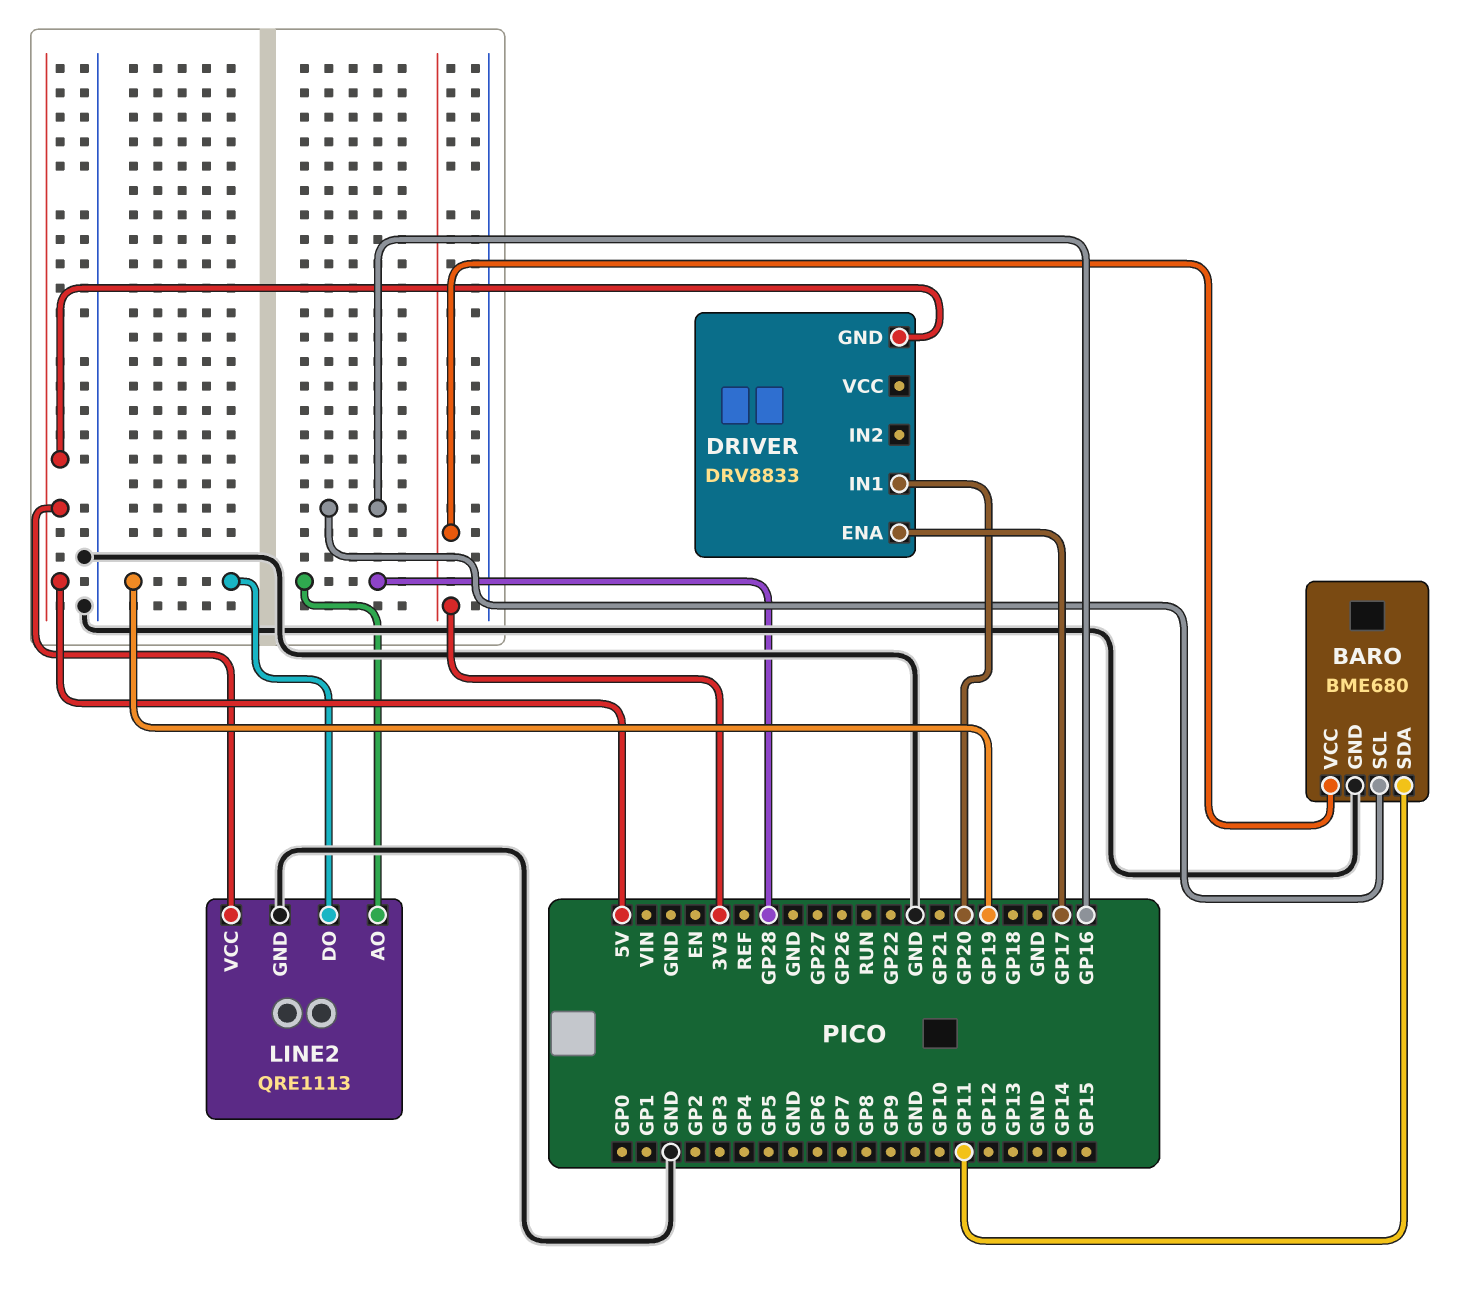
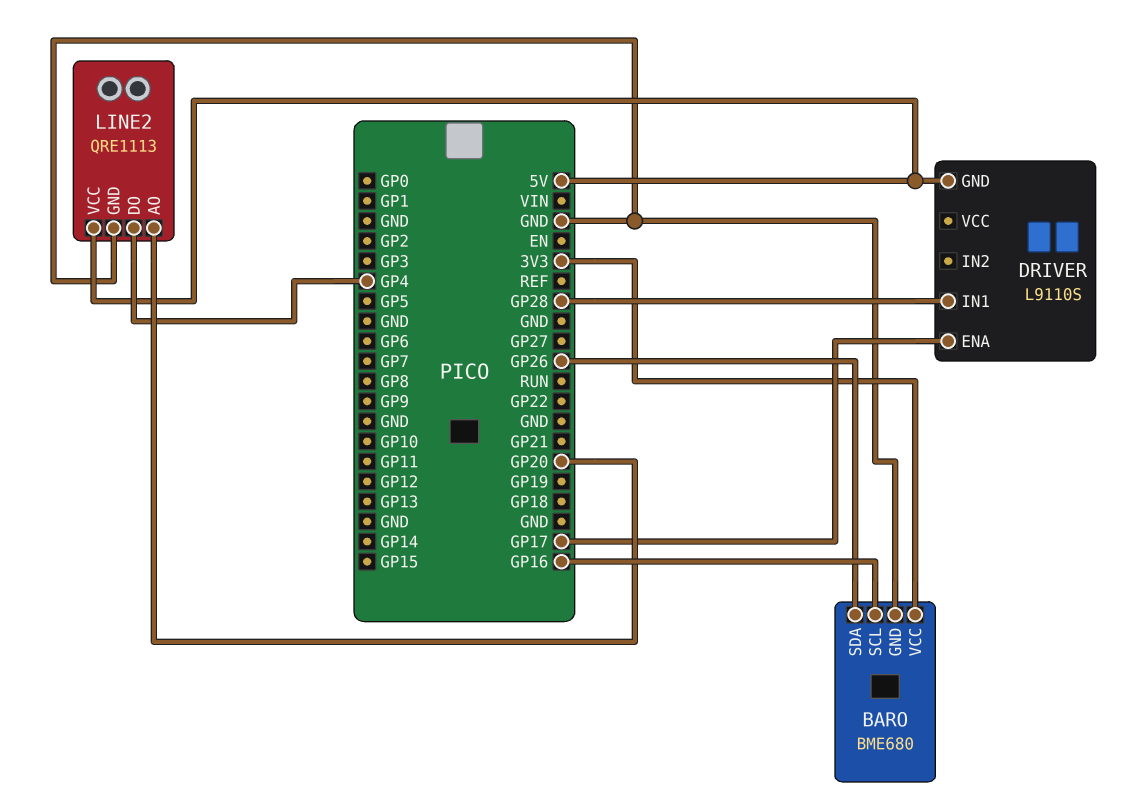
BARO pin SDA: GP11 -> GP26
DRIVER: DRV8833 -> L9110S
DRIVER pin IN1: GP20 -> GP28
LINE2 pin AO: GP28 -> GP20
LINE2 pin DO: GP19 -> GP4

